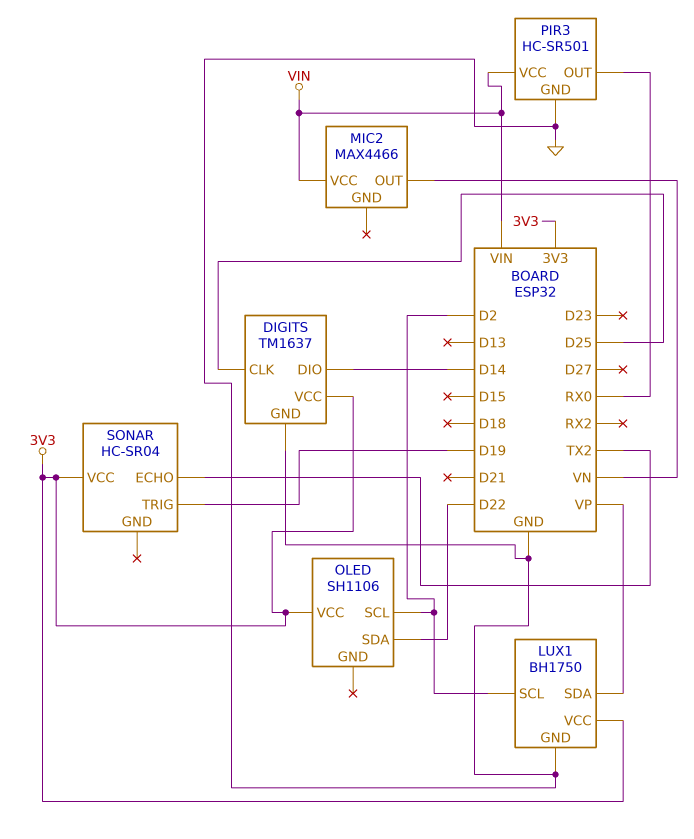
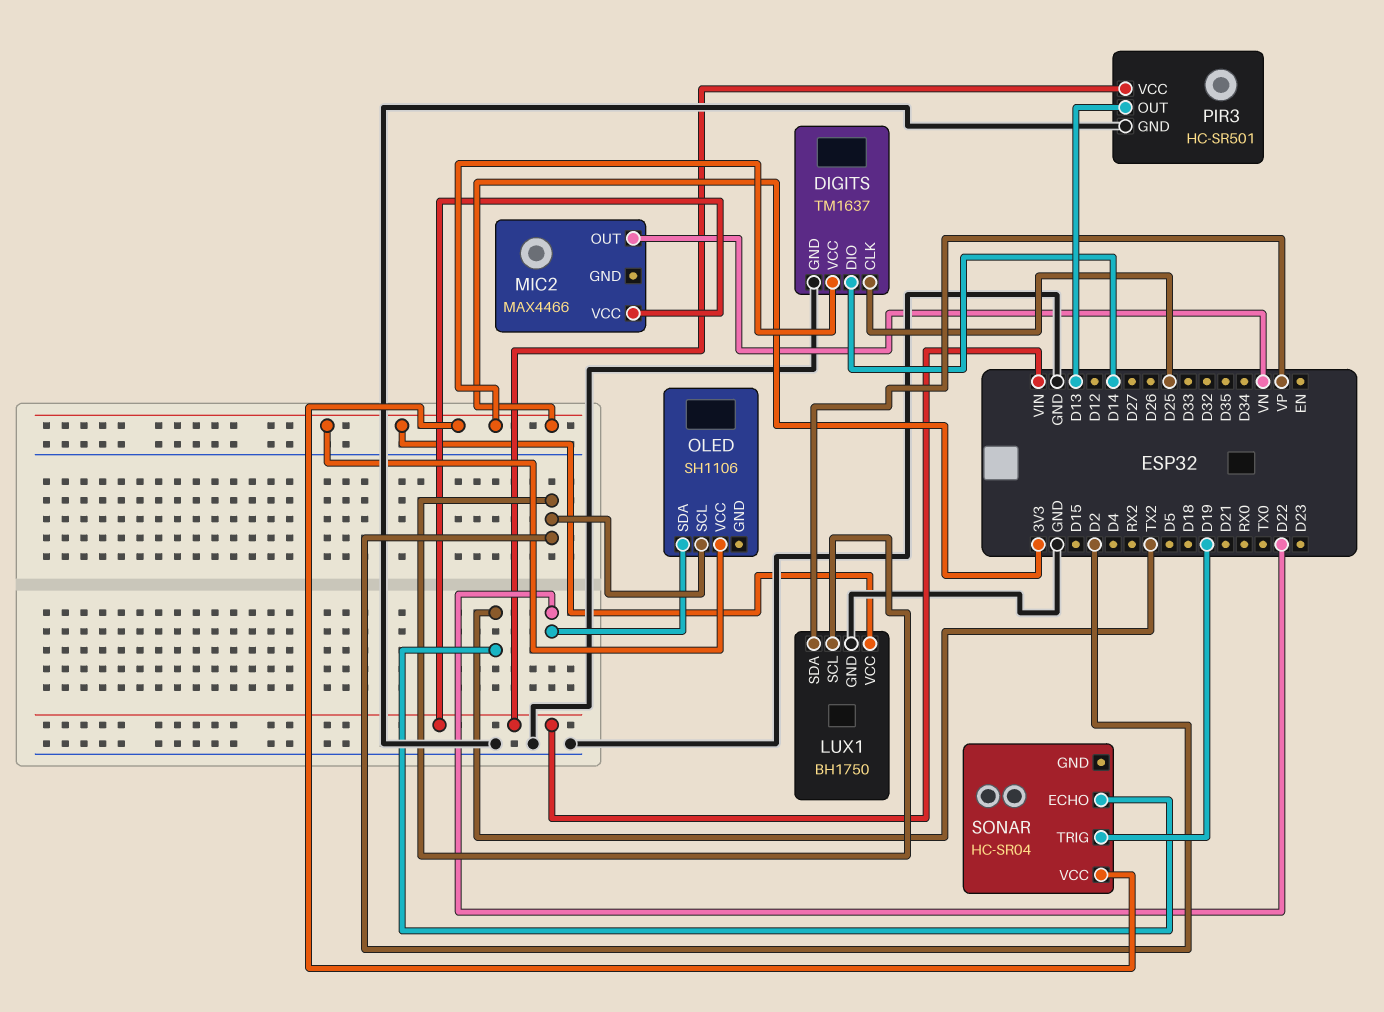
PIR3 pin OUT: RX0 -> D13

